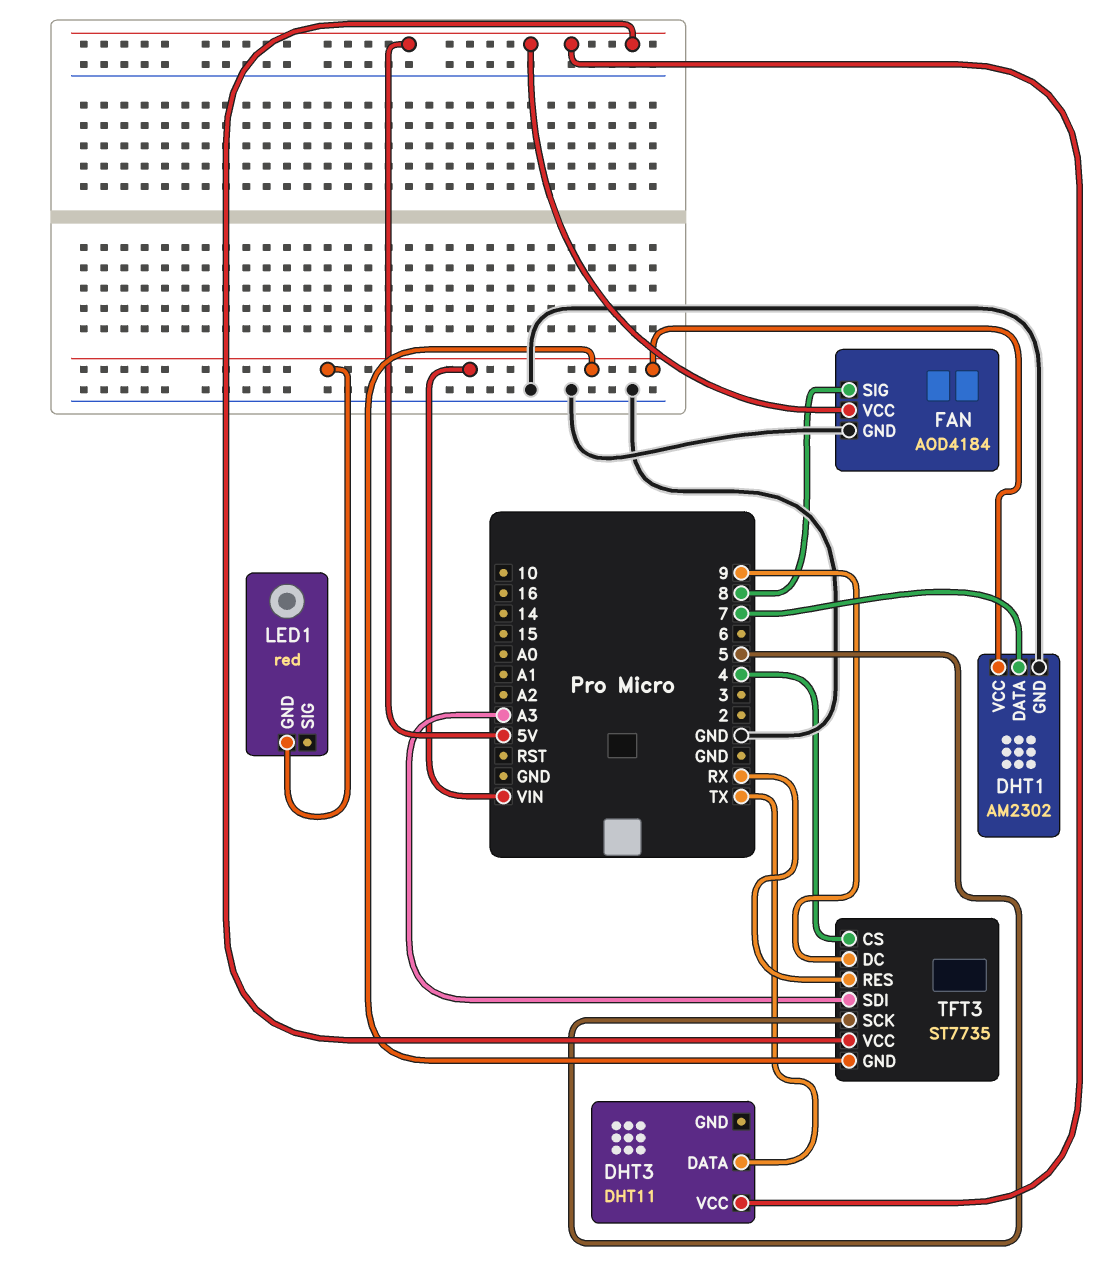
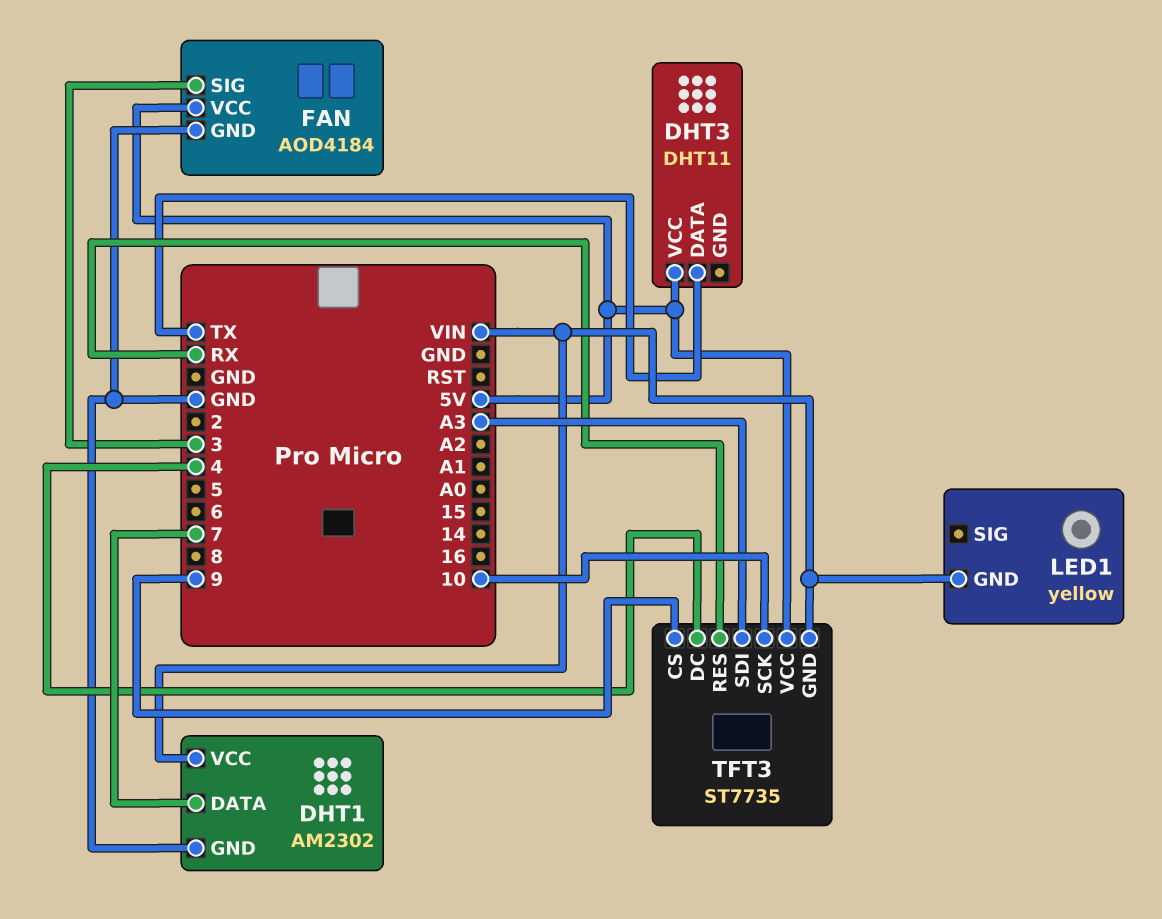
FAN pin SIG: 8 -> 3
LED1: red -> yellow
TFT3 pin CS: 4 -> 9
TFT3 pin DC: 9 -> 4
TFT3 pin SCK: 5 -> 10

